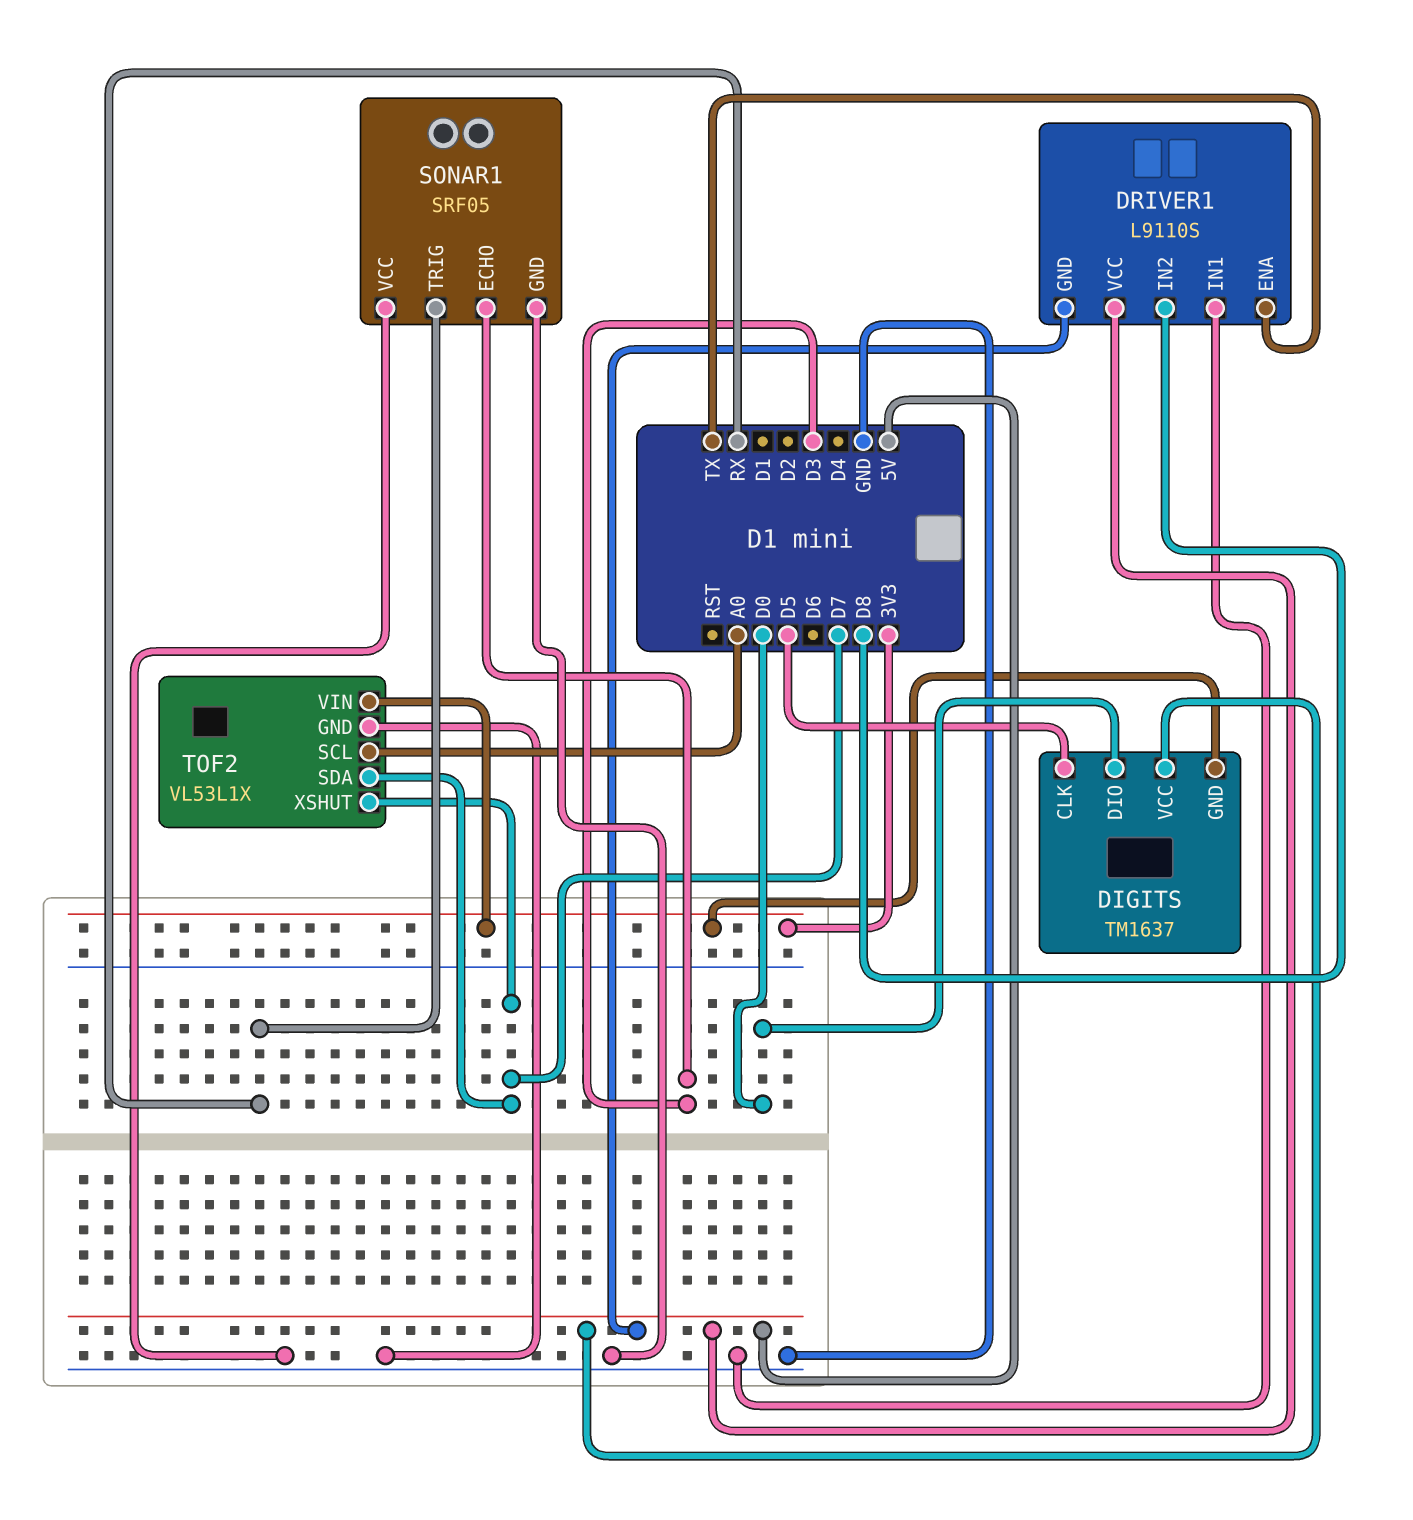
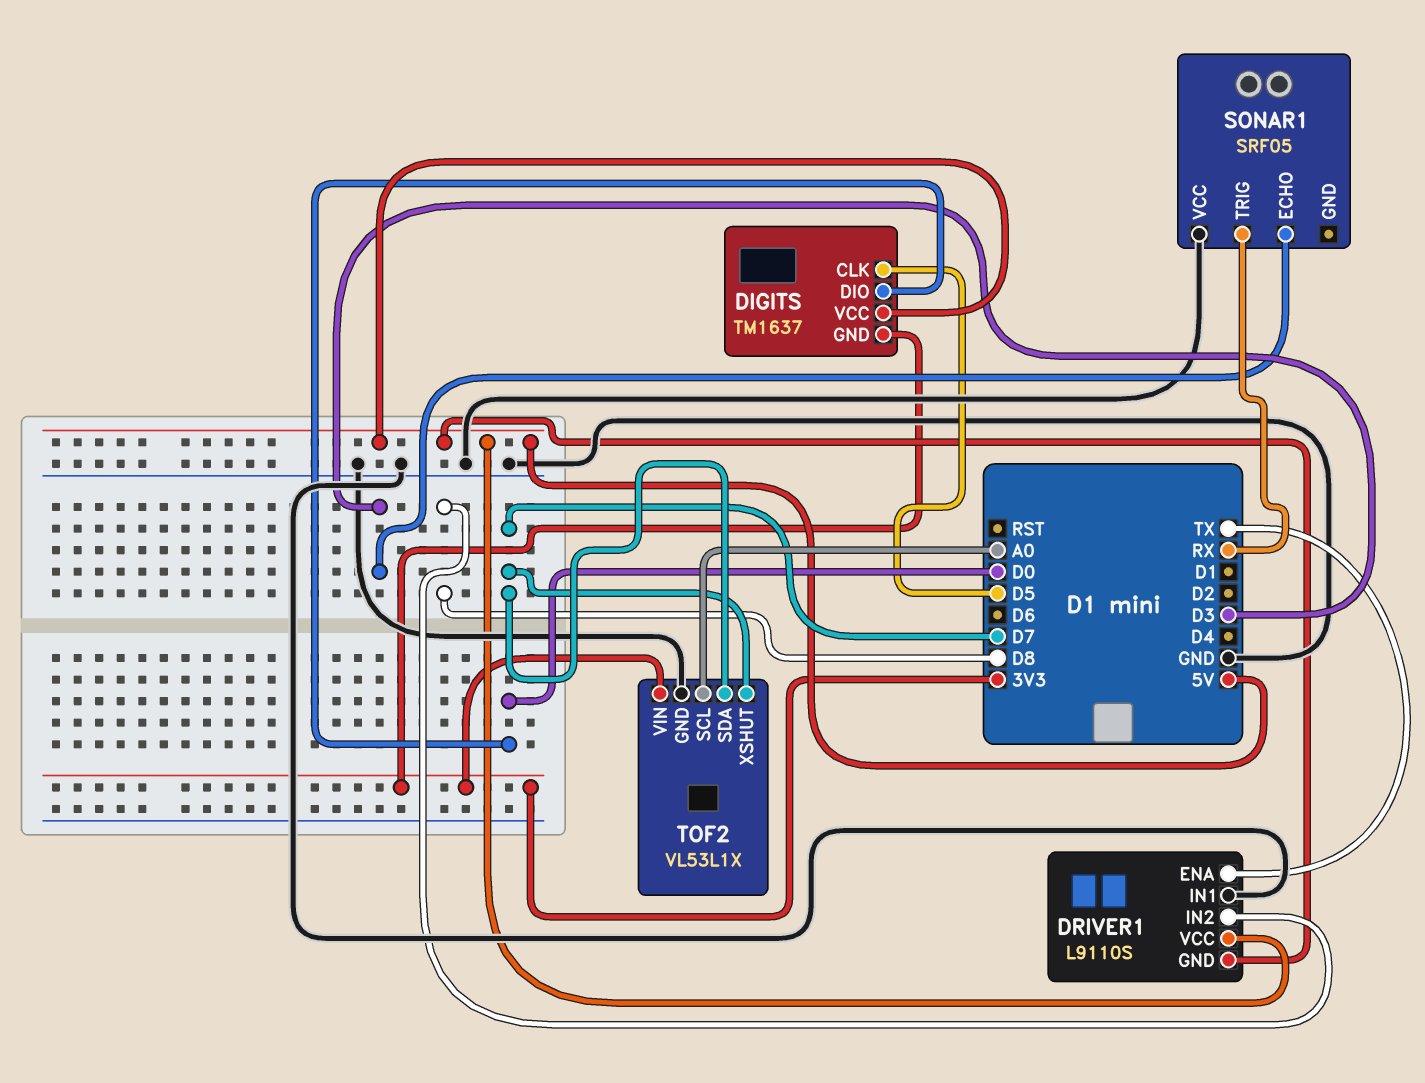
SONAR1 pin GND: GND -> none

